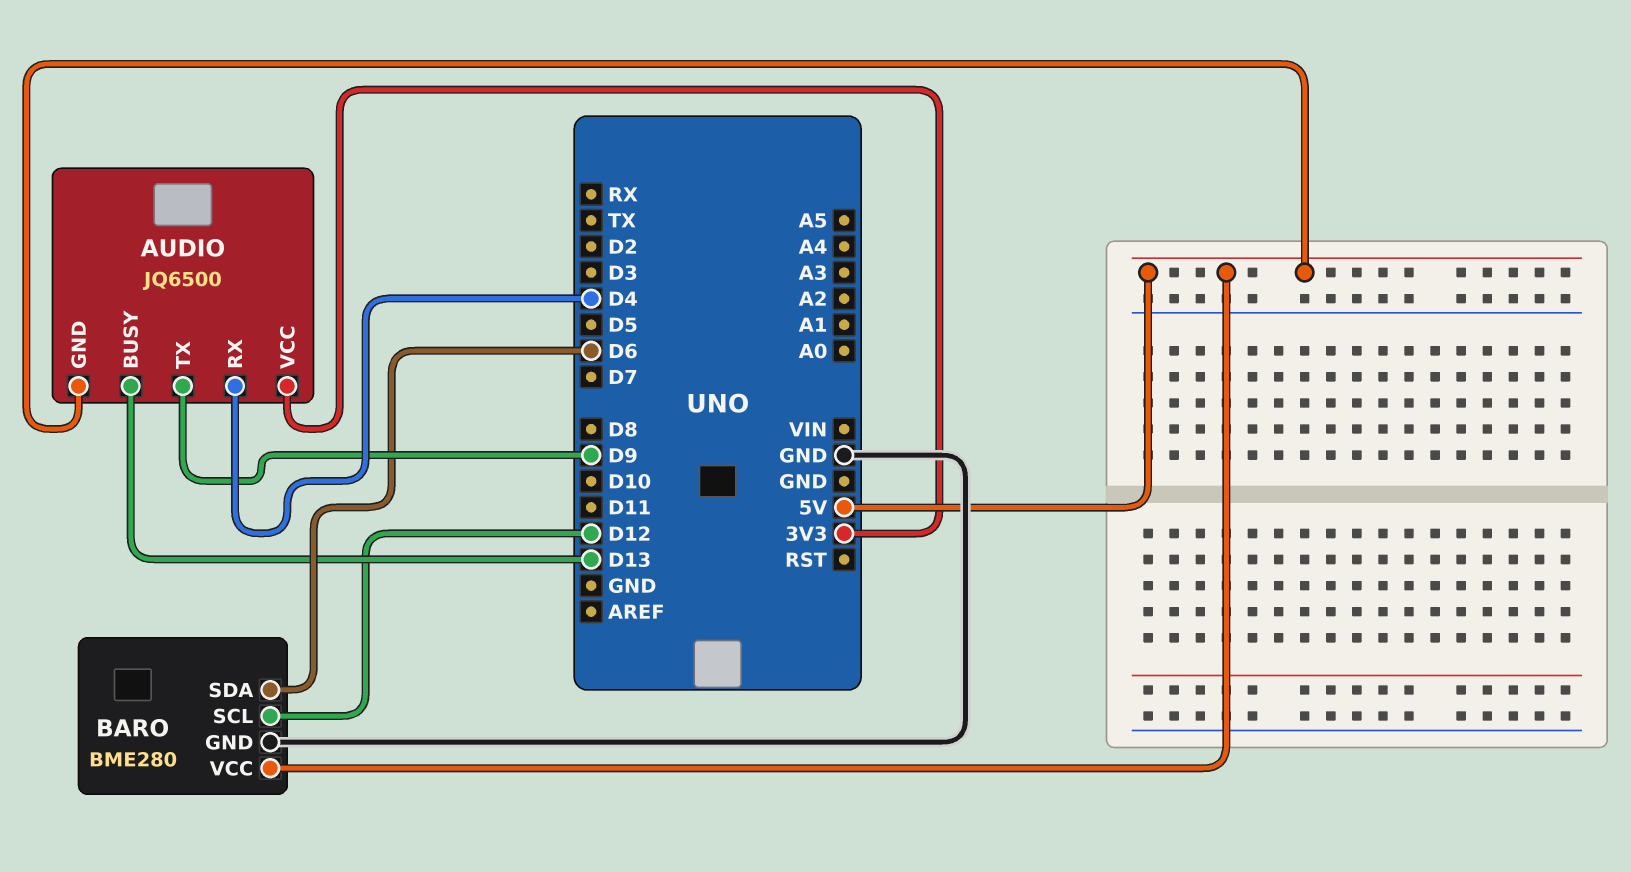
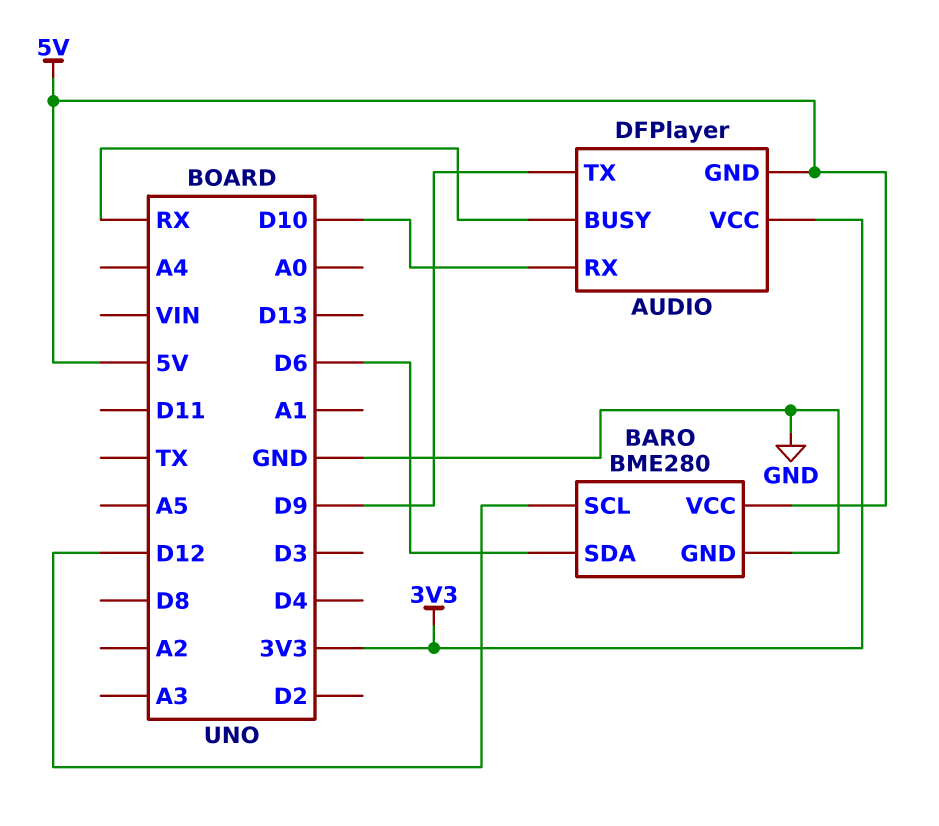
AUDIO: JQ6500 -> DFPlayer
AUDIO pin BUSY: D13 -> RX
AUDIO pin RX: D4 -> D10

